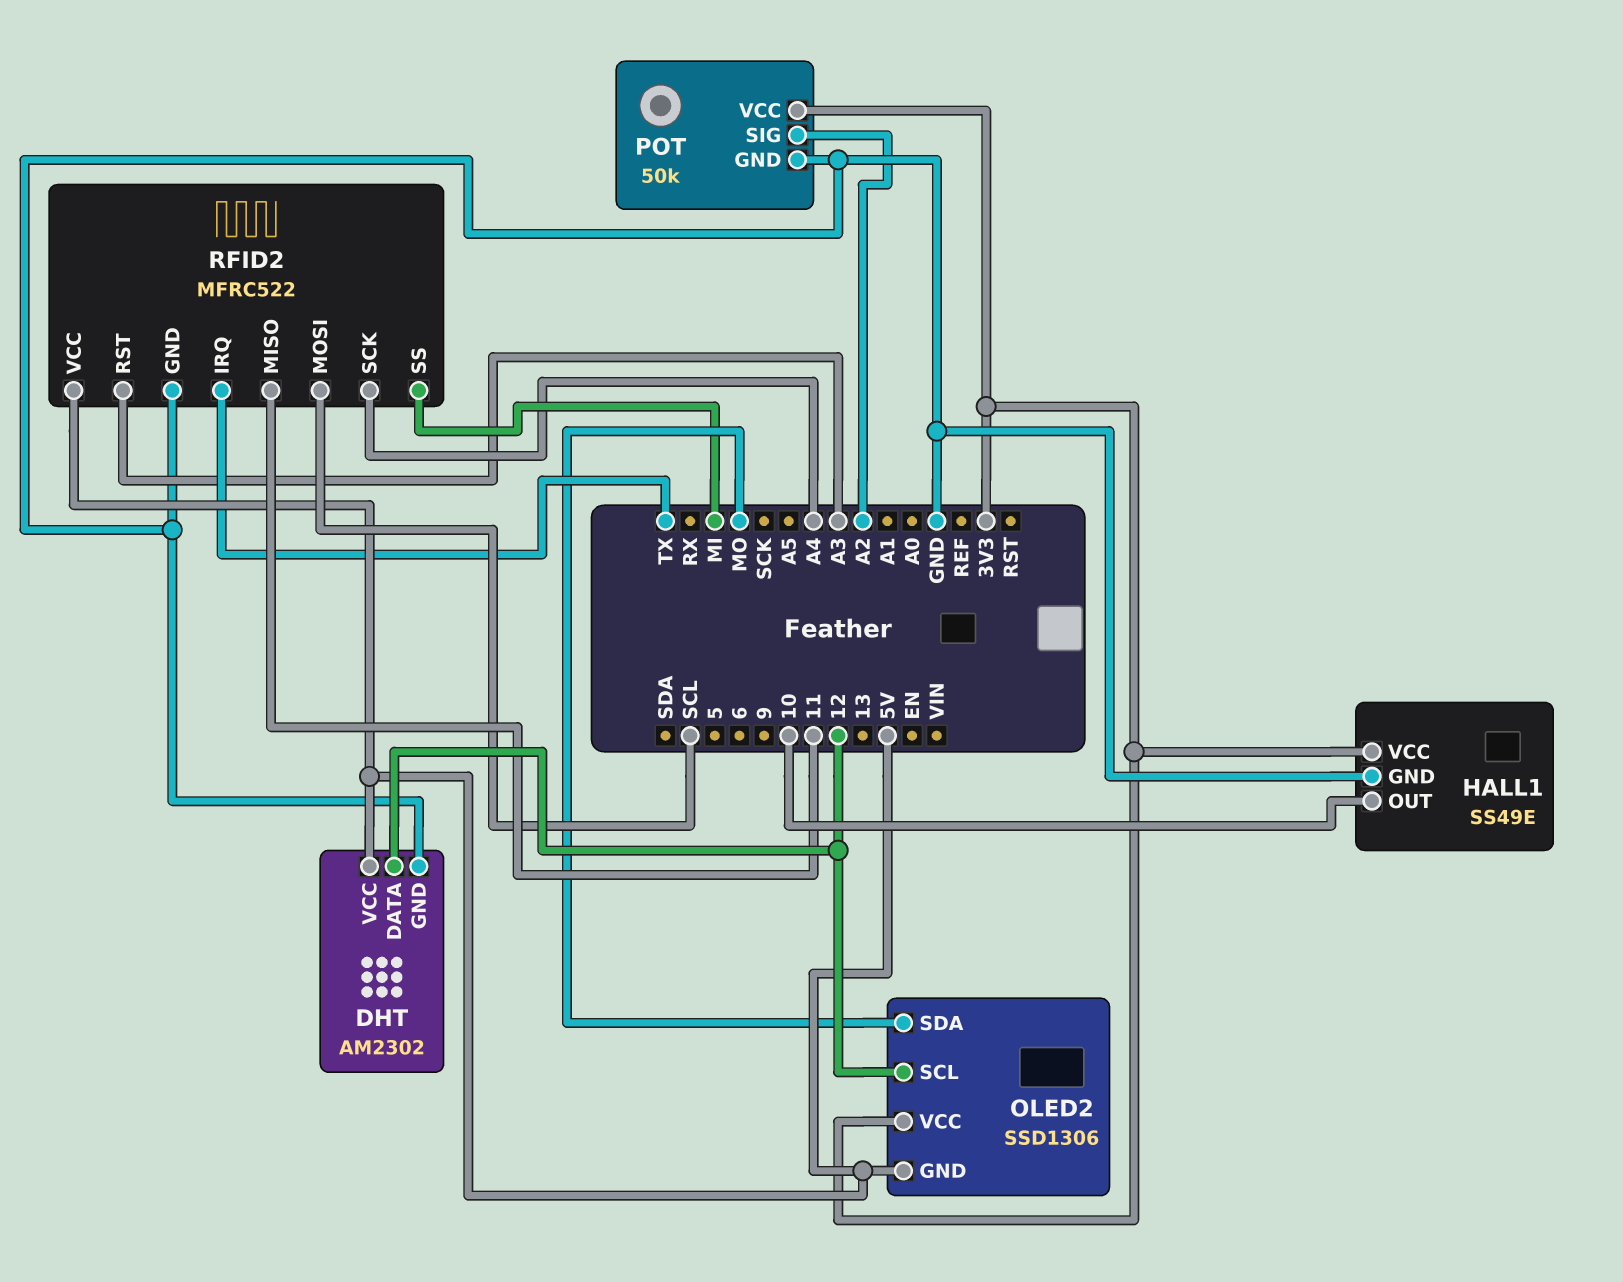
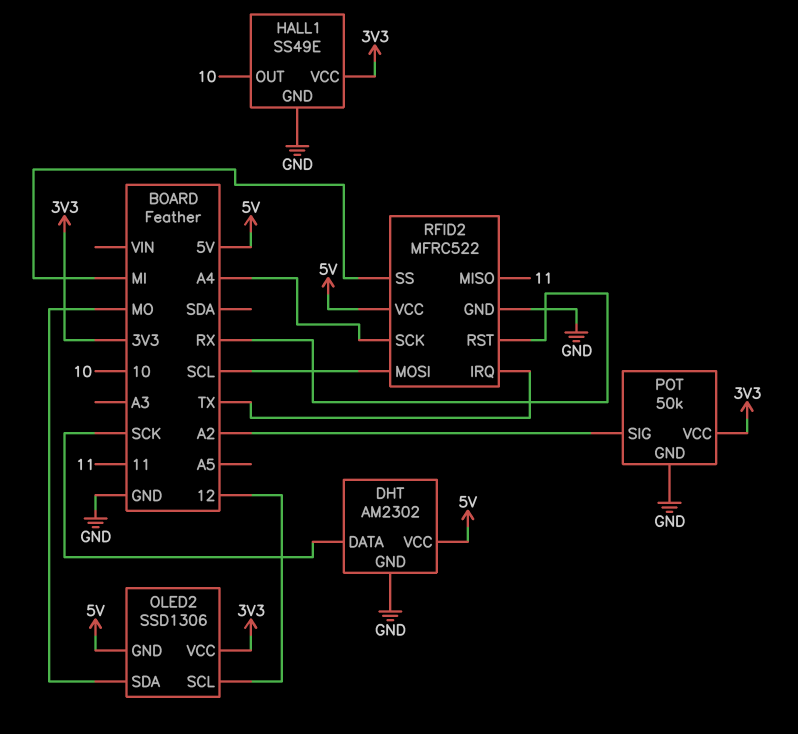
DHT pin DATA: 12 -> SCK
RFID2 pin RST: A3 -> RX

